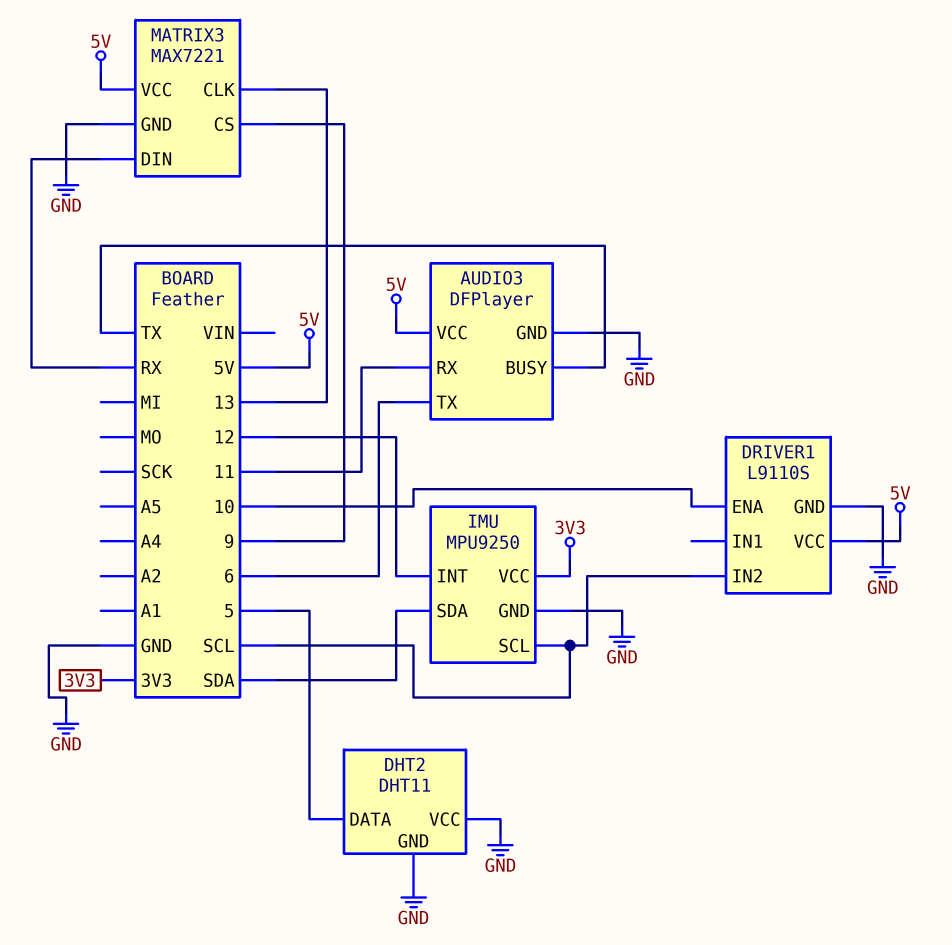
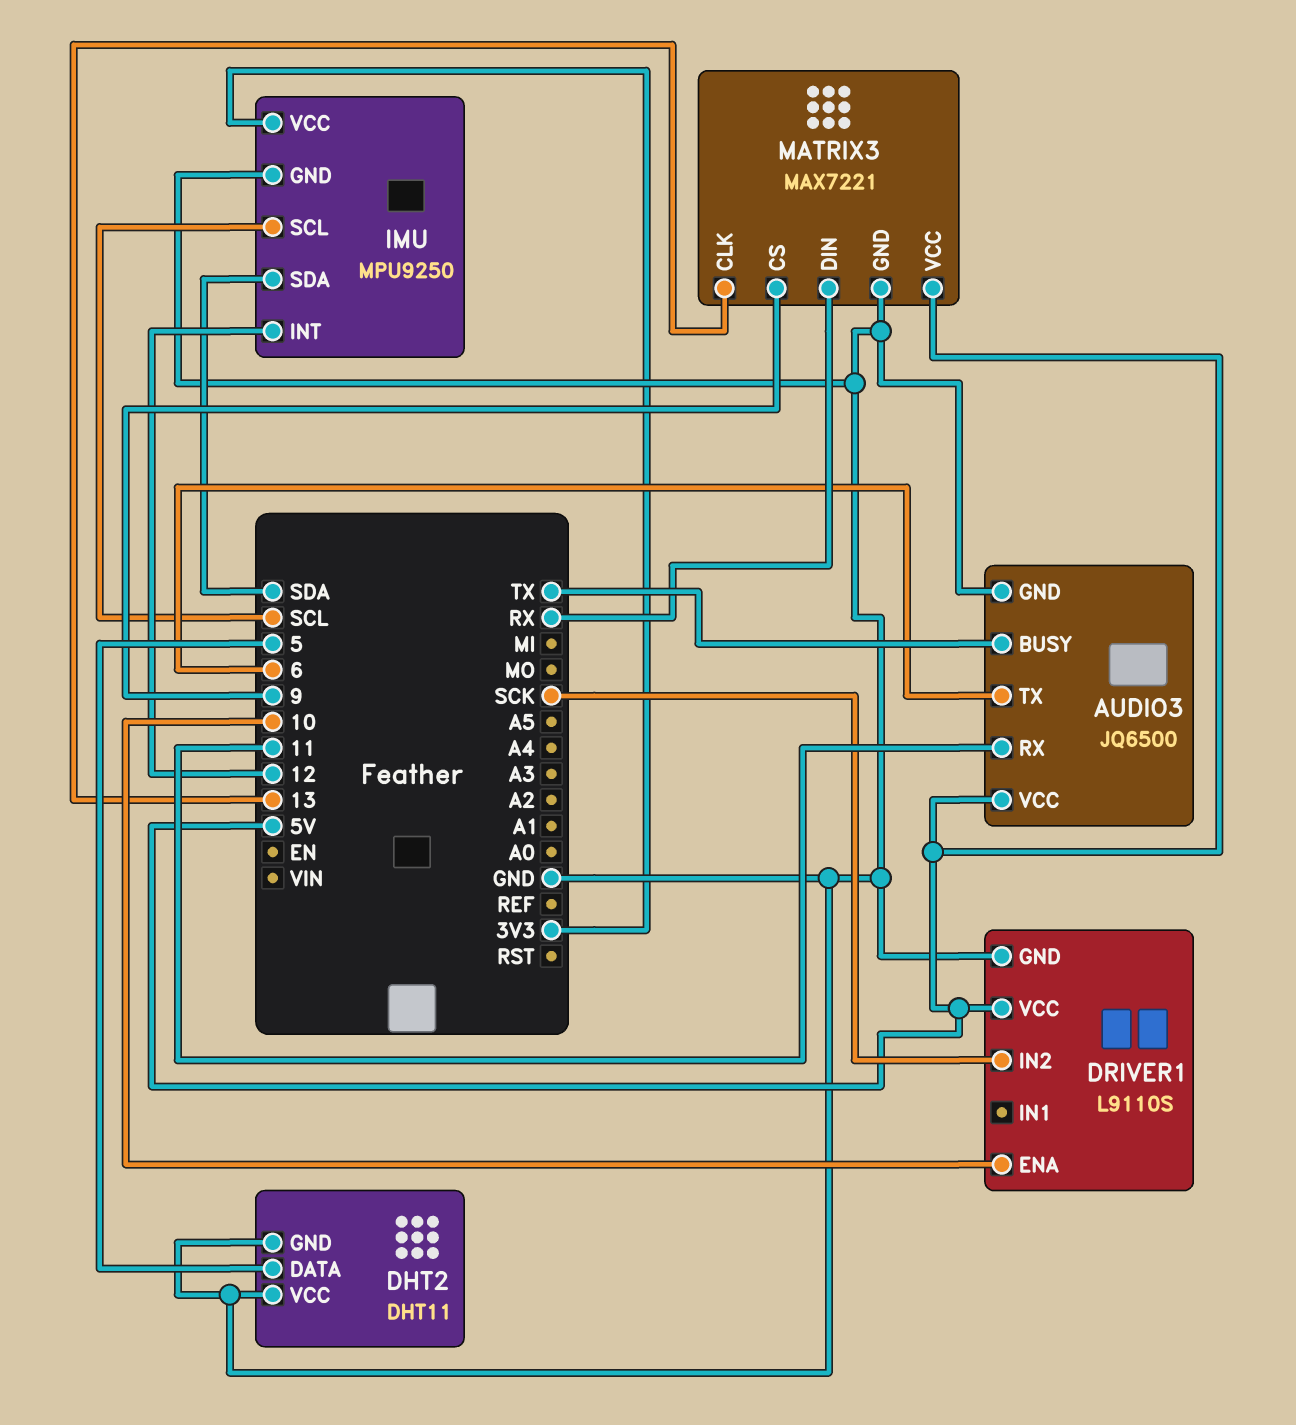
AUDIO3: DFPlayer -> JQ6500
DRIVER1 pin IN2: SCL -> SCK

